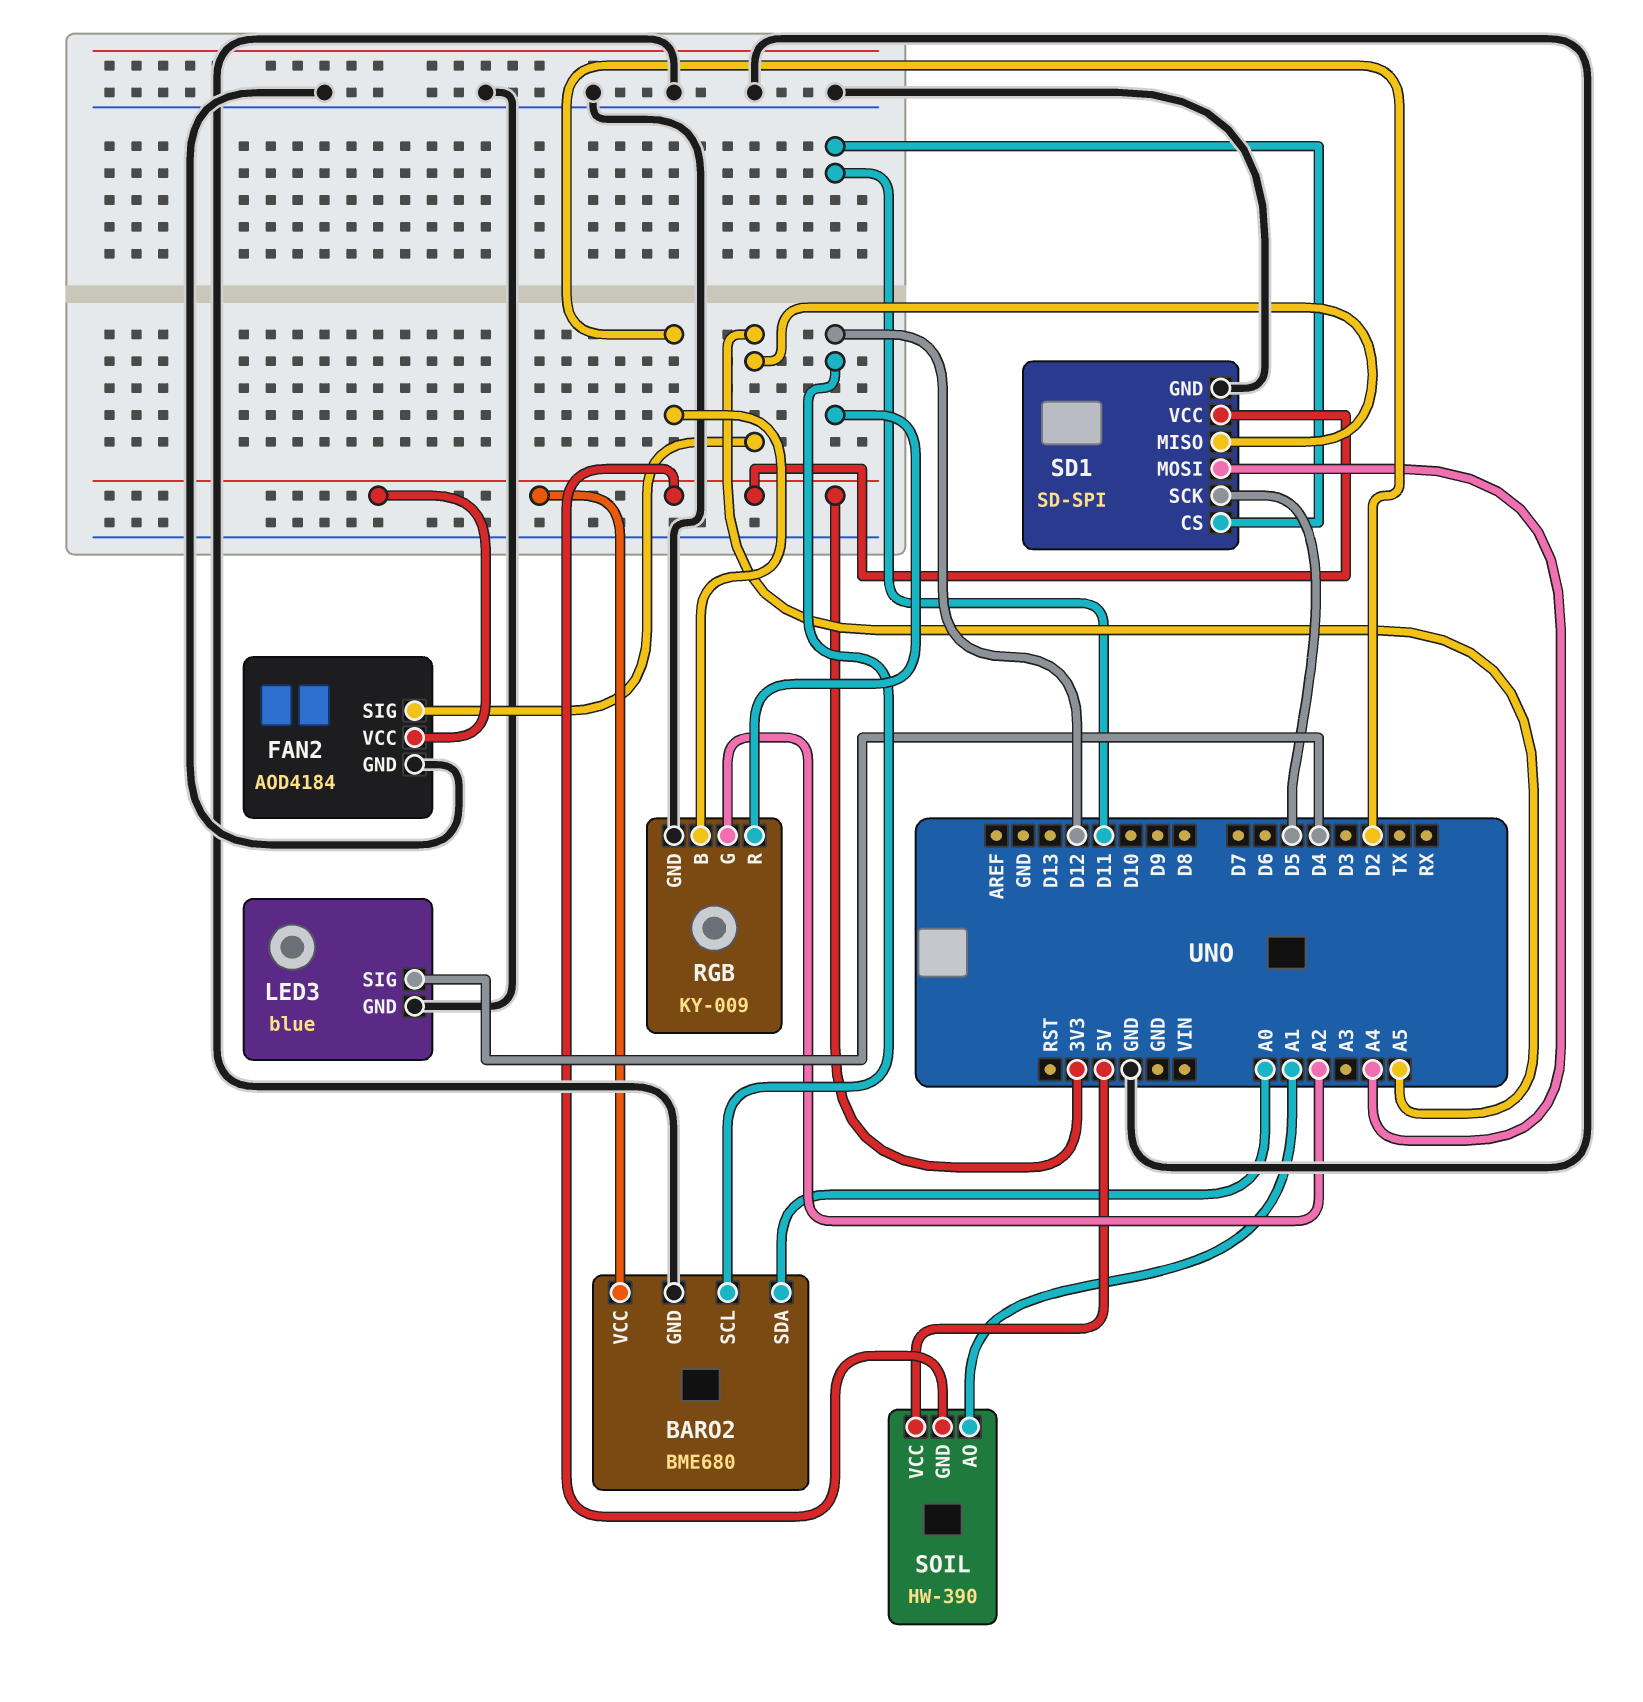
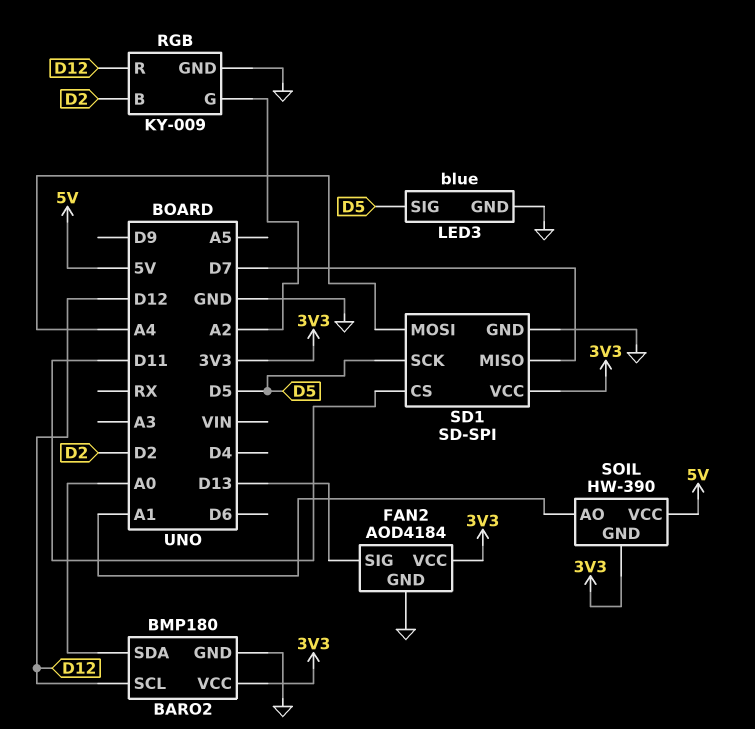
BARO2: BME680 -> BMP180
FAN2 pin SIG: A5 -> D13
LED3 pin SIG: D4 -> D5
SD1 pin MISO: A5 -> D7

